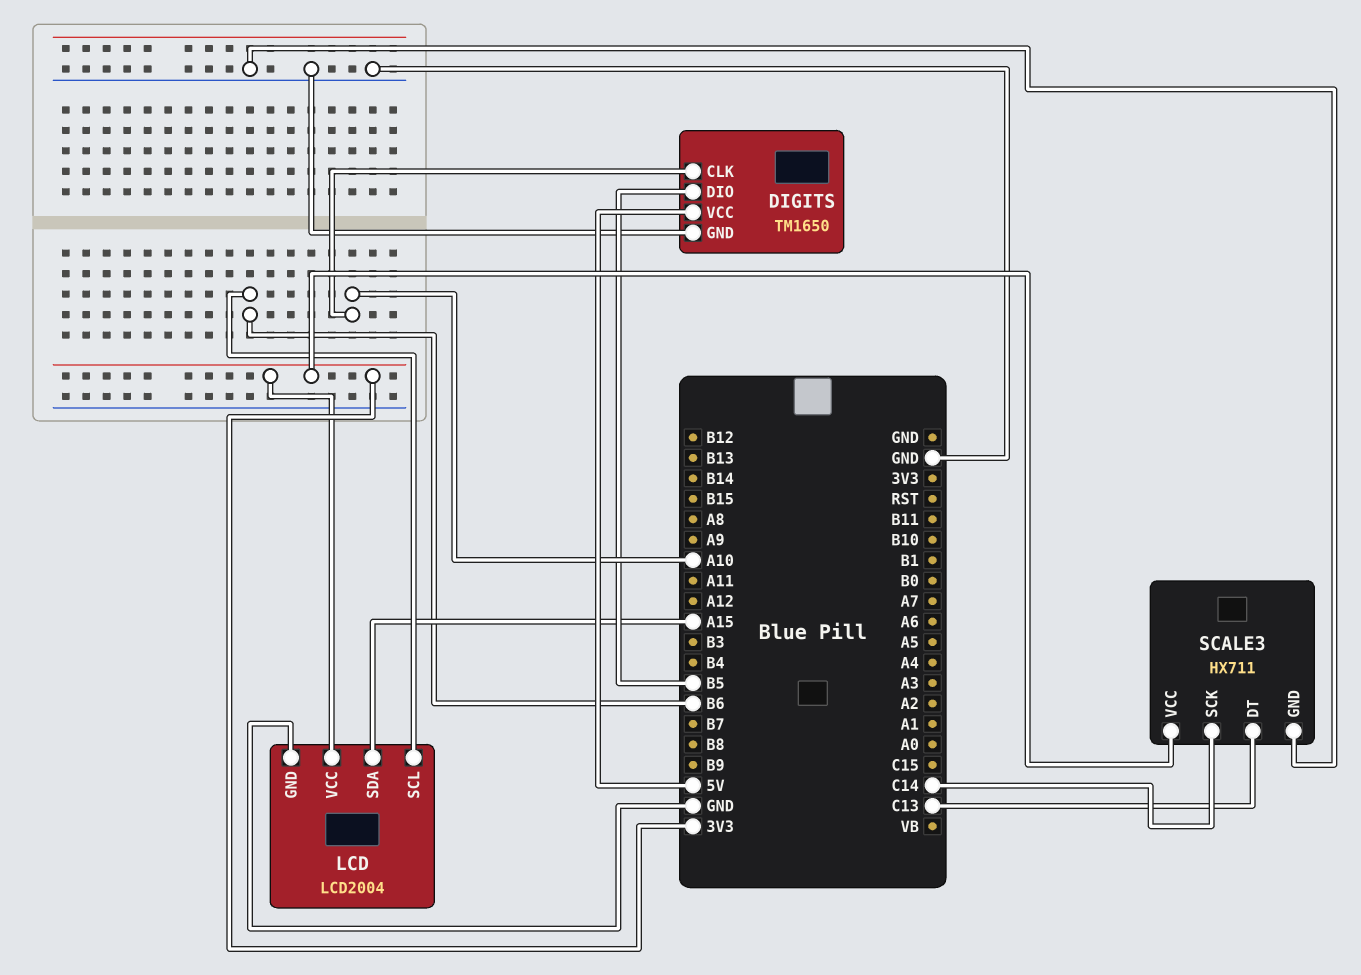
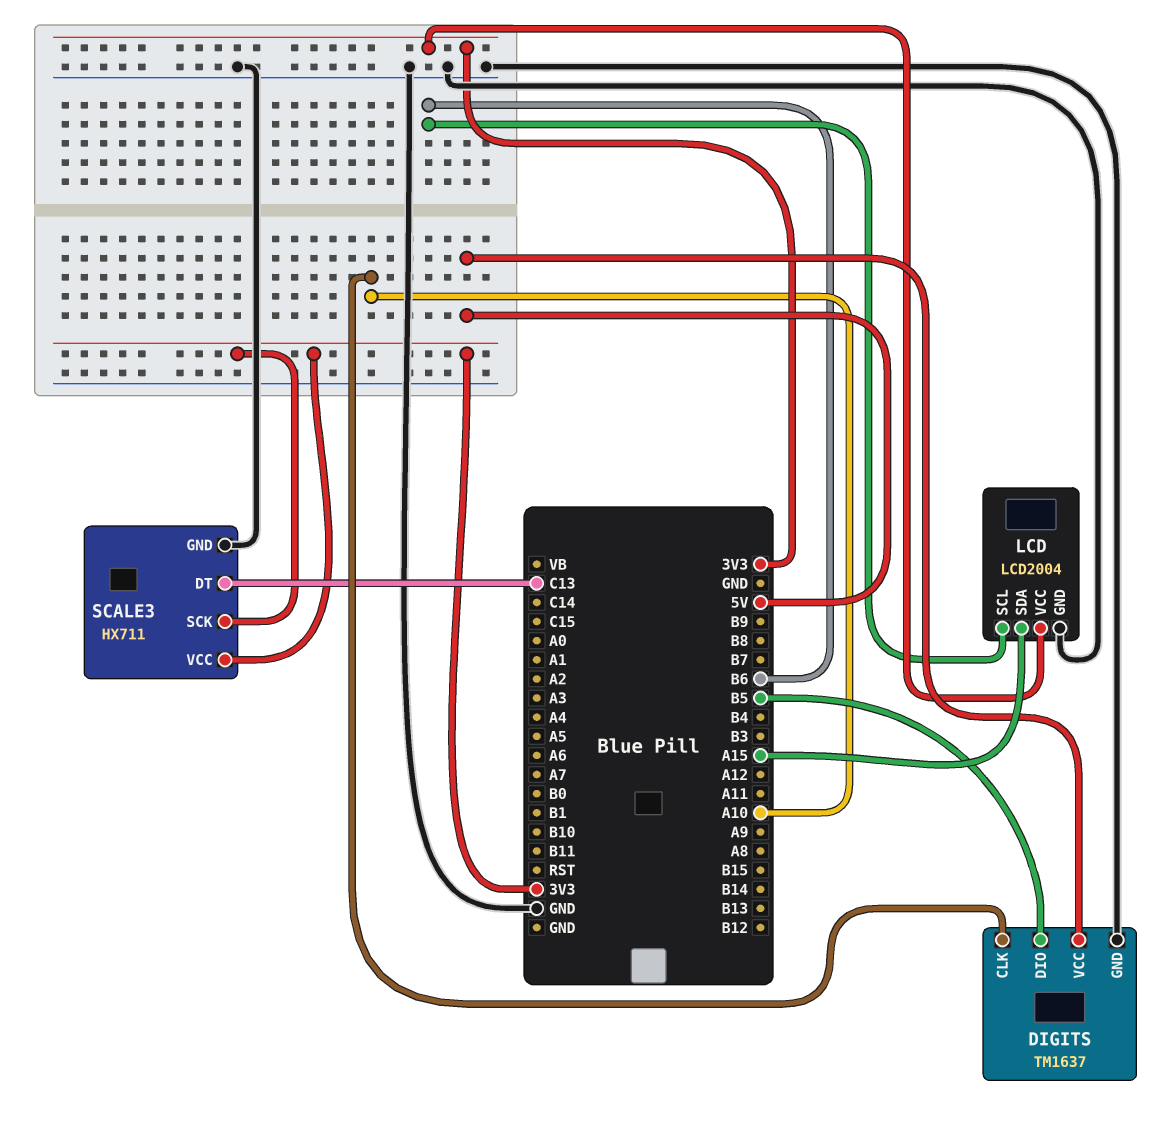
DIGITS: TM1650 -> TM1637
SCALE3 pin SCK: C14 -> 3V3

